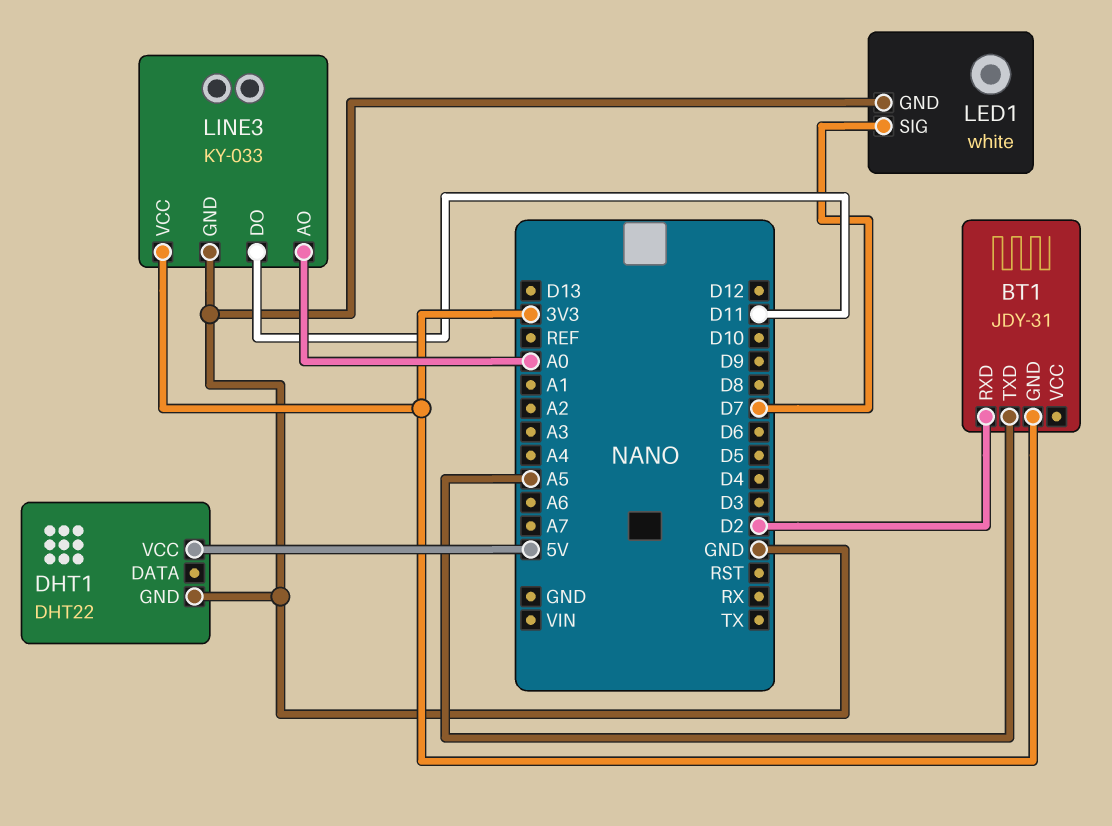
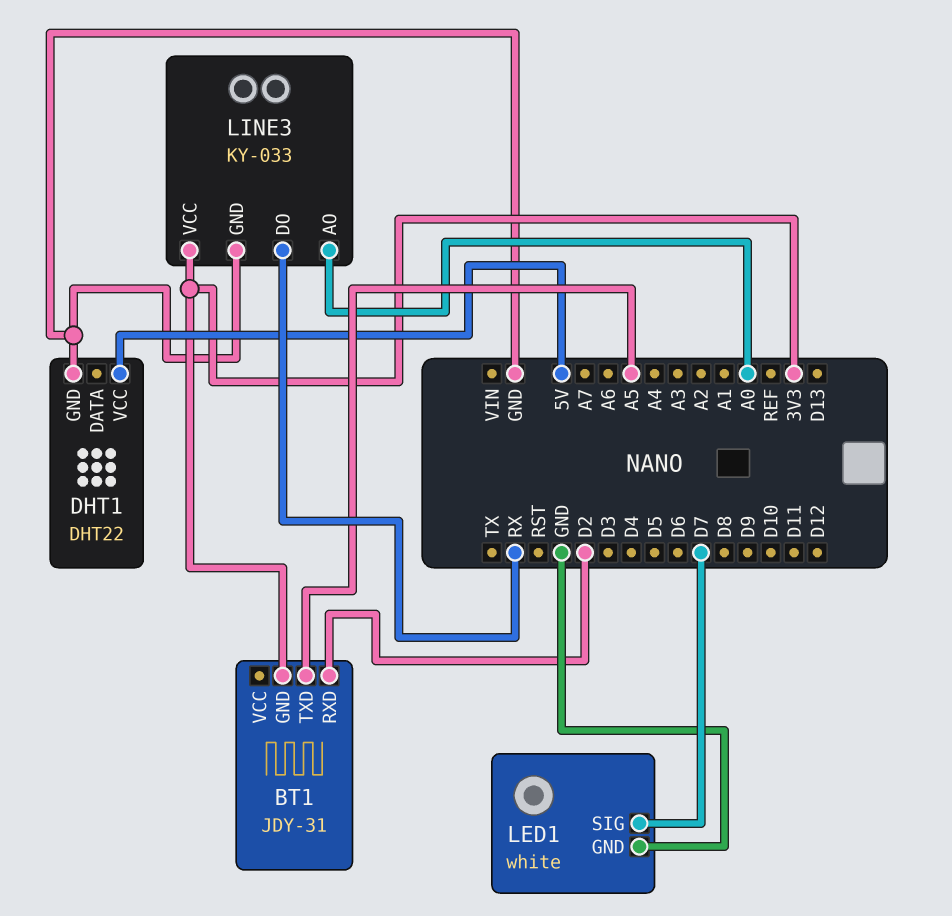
LINE3 pin DO: D11 -> RX

